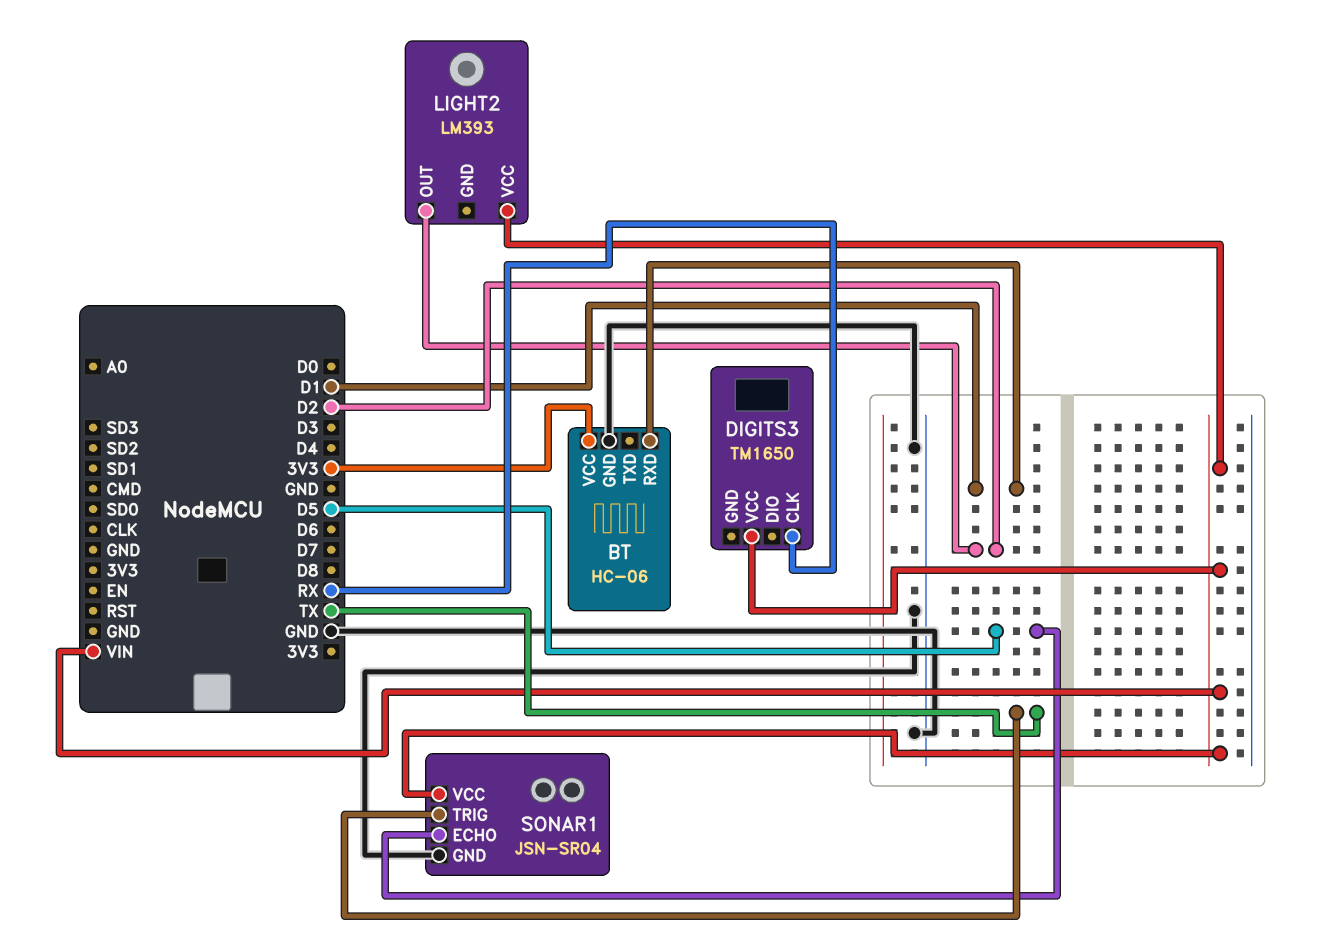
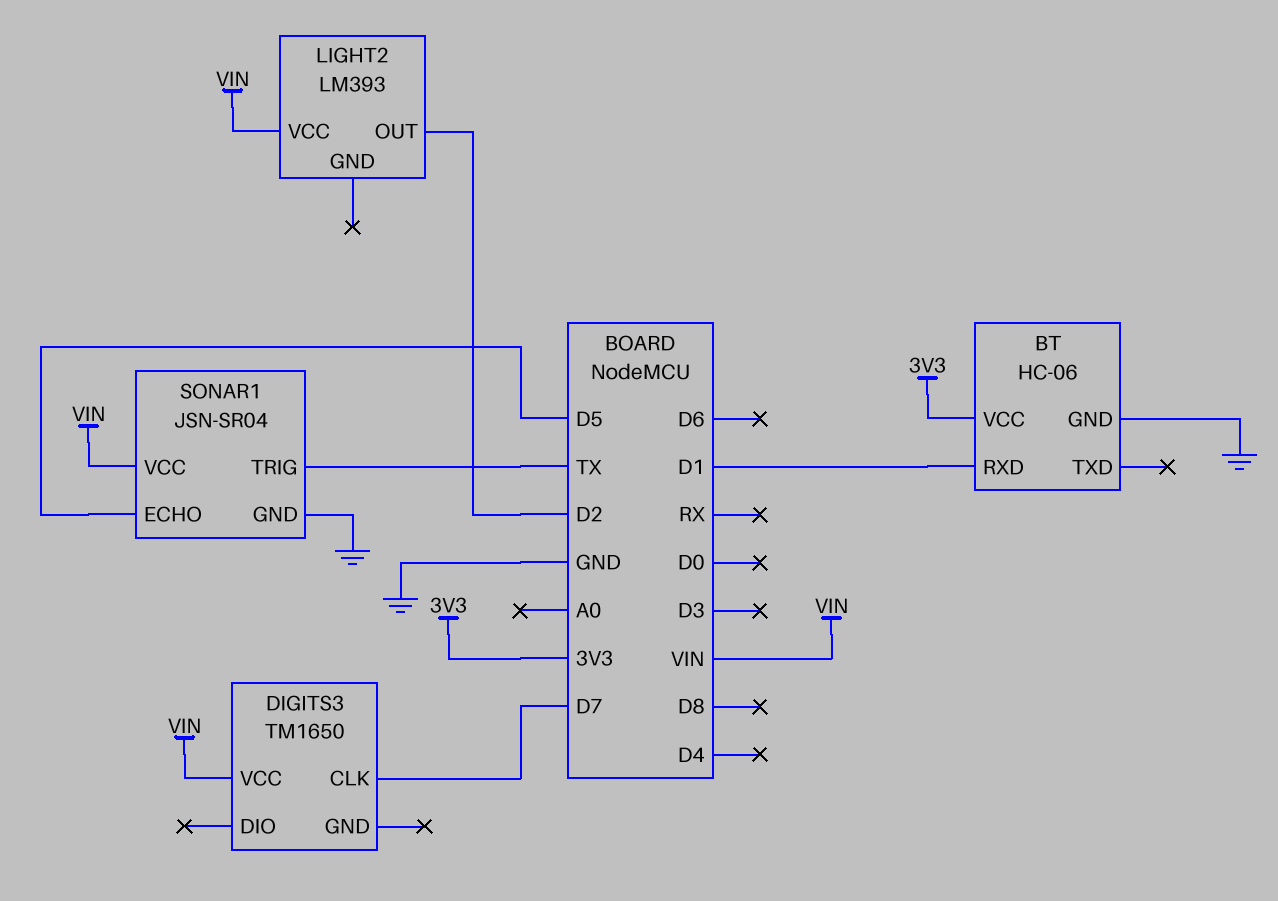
DIGITS3 pin CLK: RX -> D7

